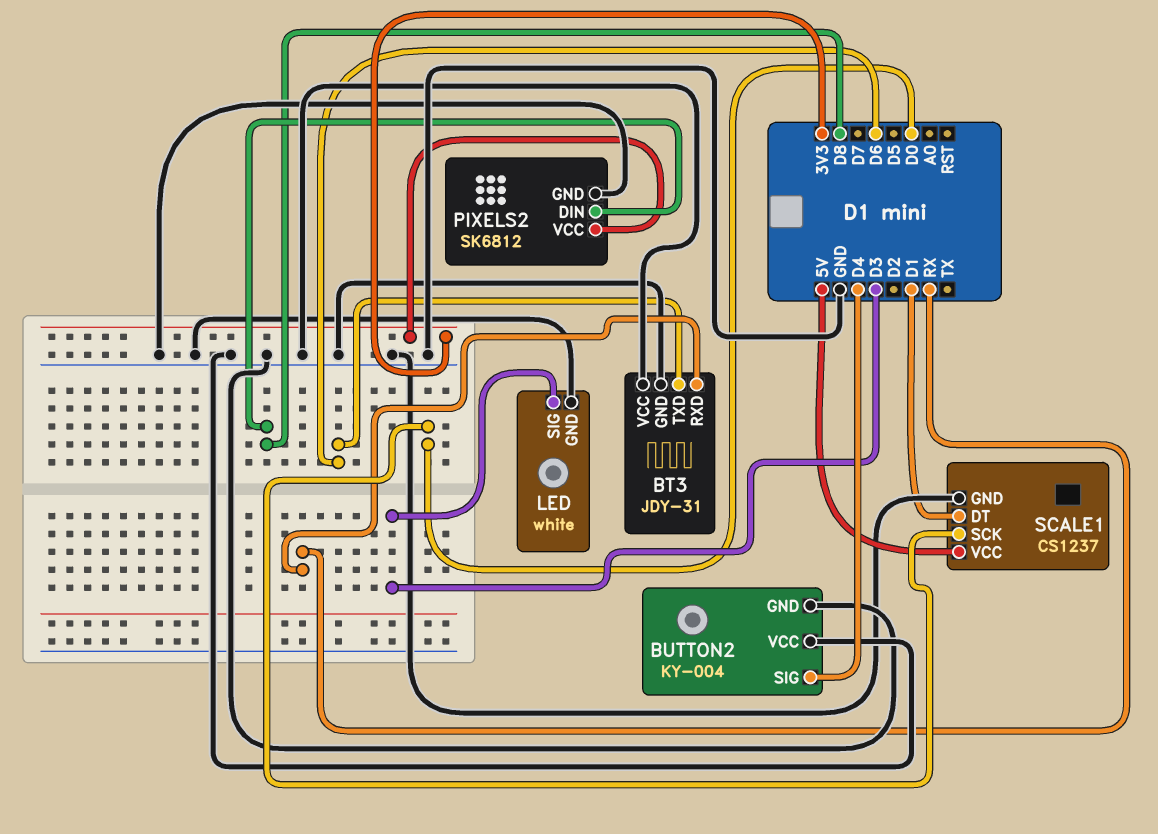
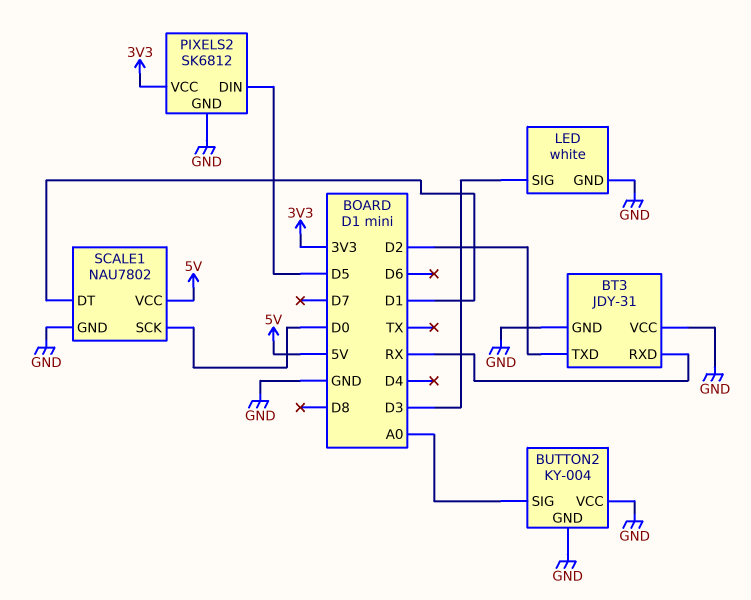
BT3 pin TXD: D6 -> D2
BUTTON2 pin SIG: D4 -> A0
PIXELS2 pin DIN: D8 -> D5
SCALE1: CS1237 -> NAU7802

